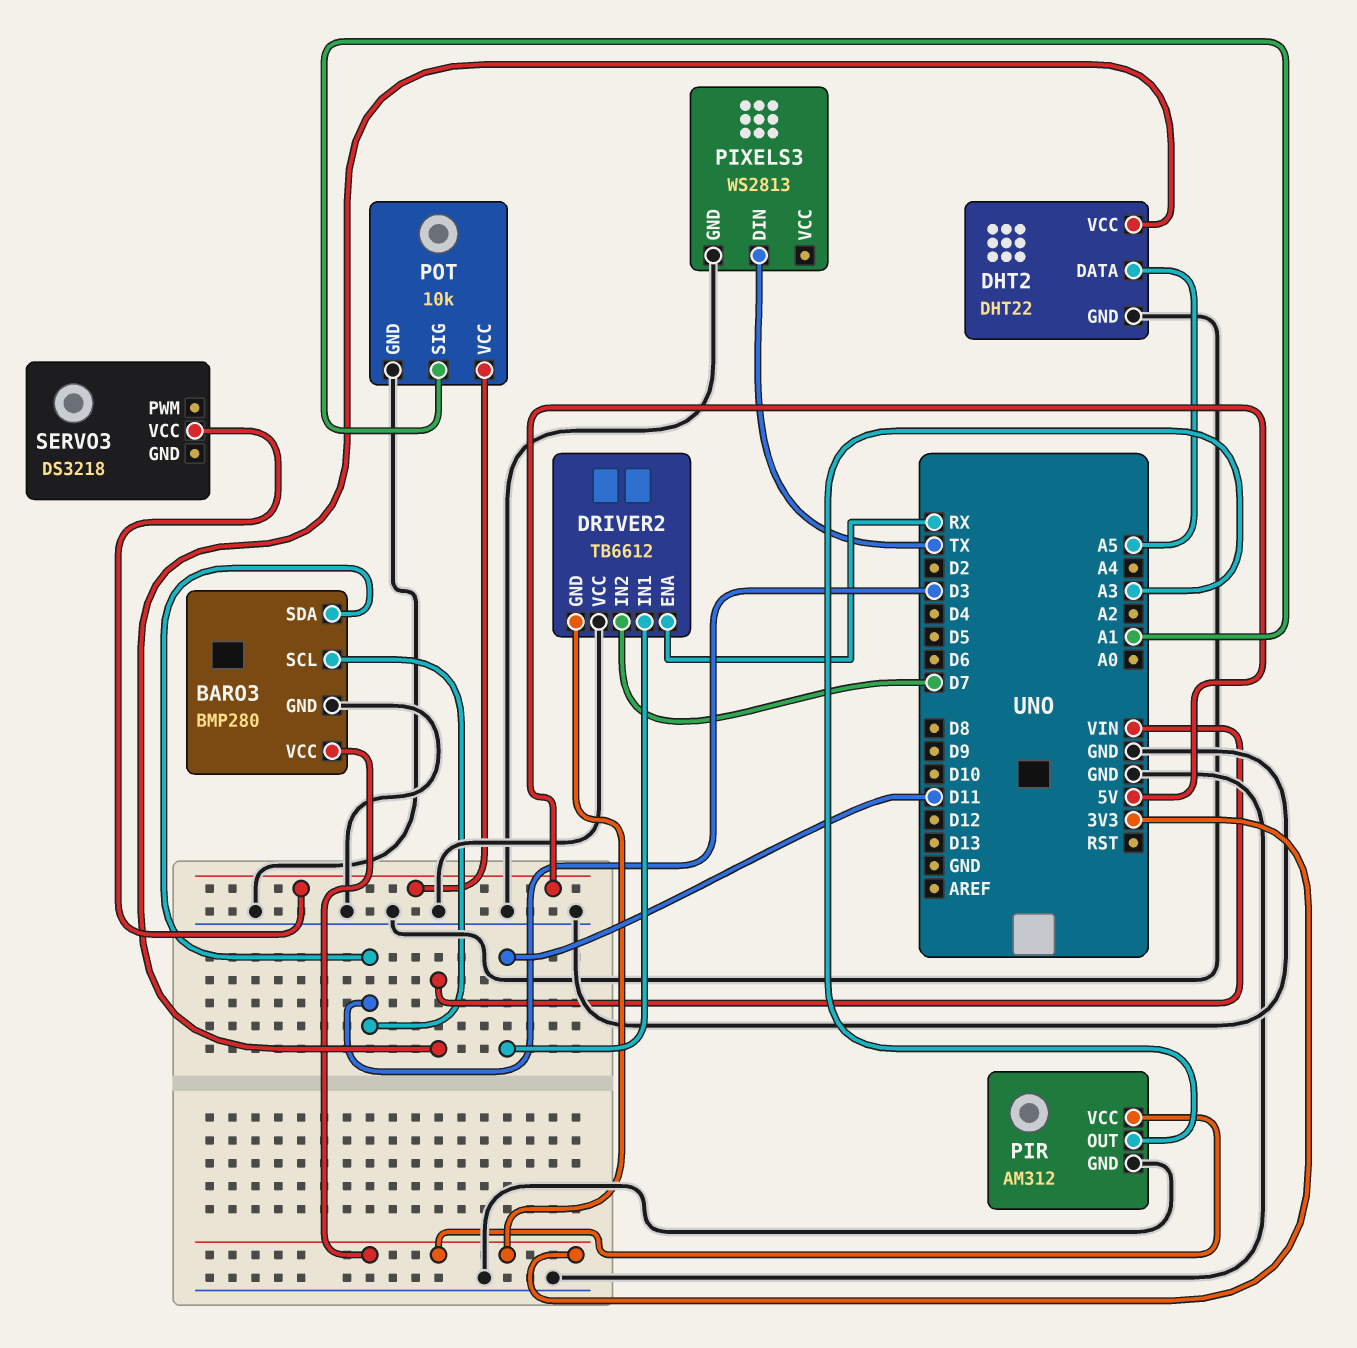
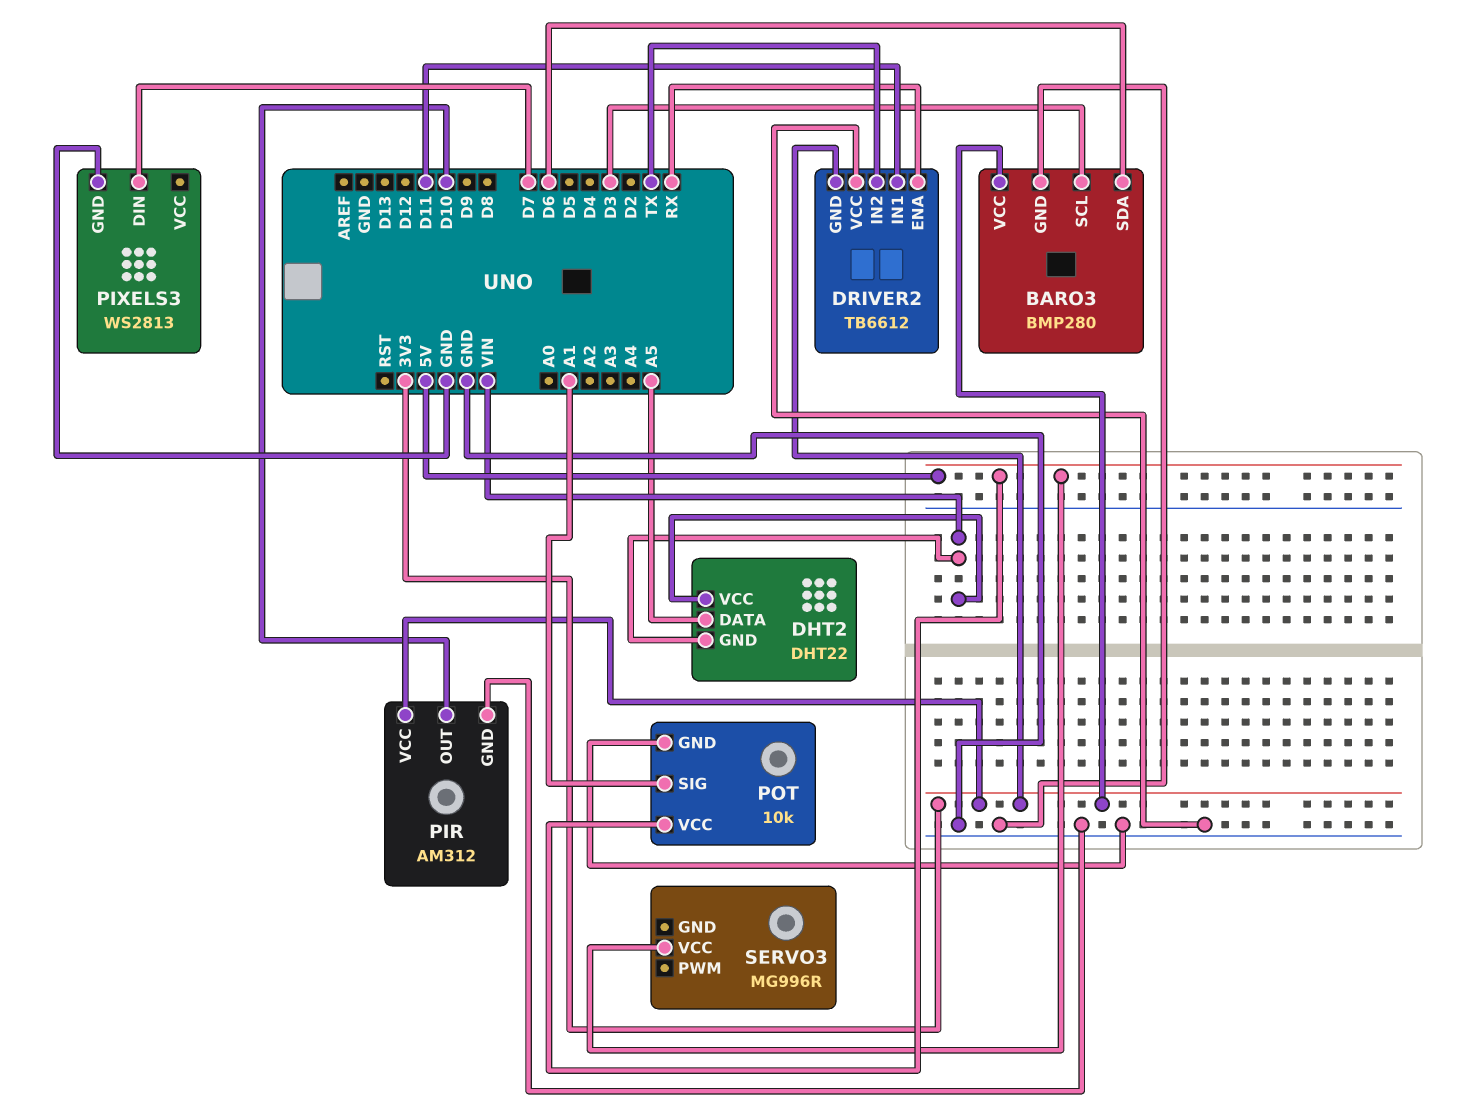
BARO3 pin SDA: D3 -> D6
DHT2 pin GND: GND -> VIN
DRIVER2 pin IN2: D7 -> TX
PIR pin OUT: A3 -> D10
PIXELS3 pin DIN: TX -> D7
SERVO3: DS3218 -> MG996R

